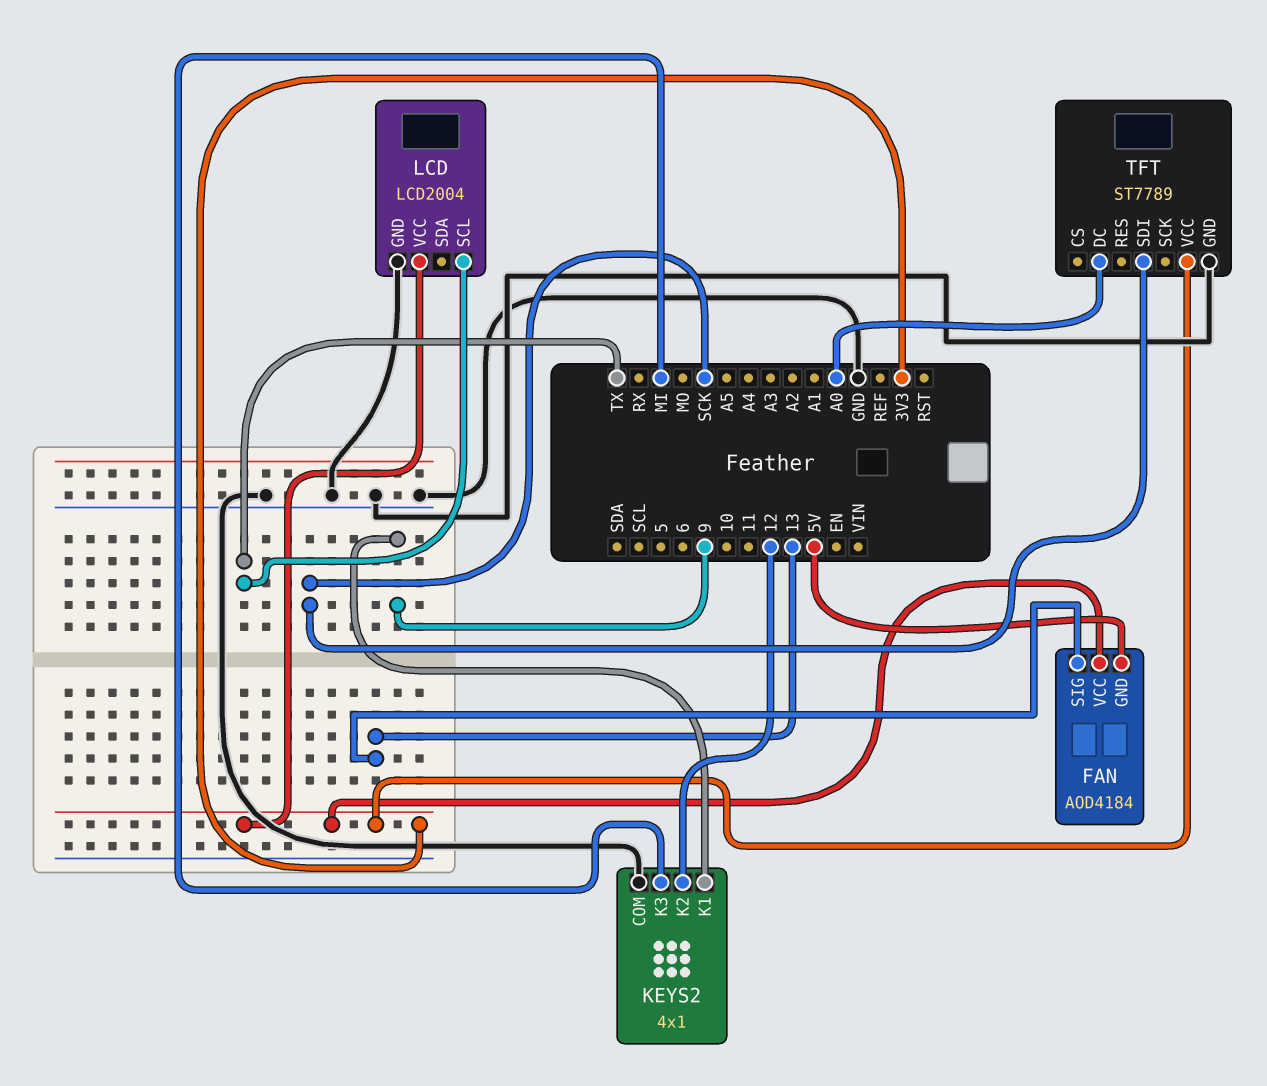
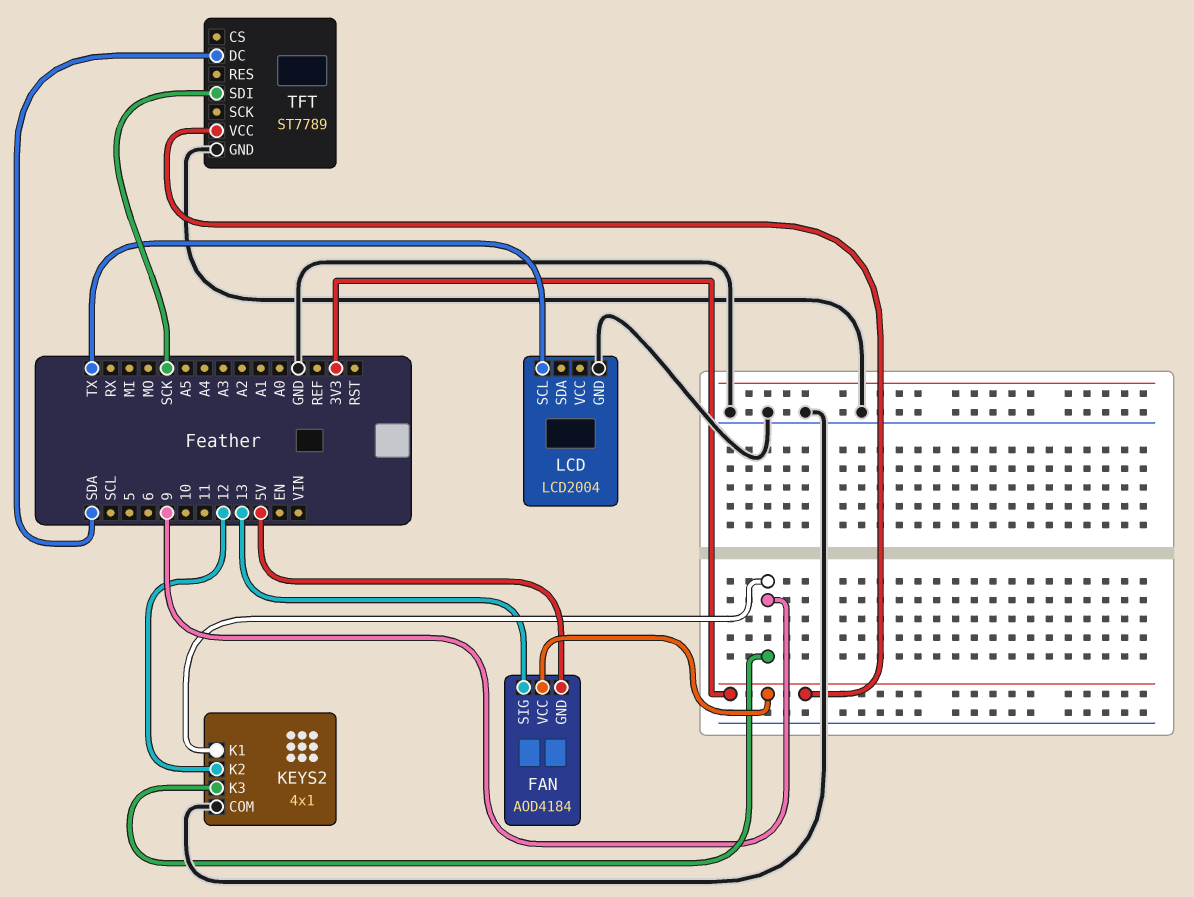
KEYS2 pin K3: MI -> 9
LCD pin VCC: 3V3 -> none
TFT pin DC: A0 -> SDA

